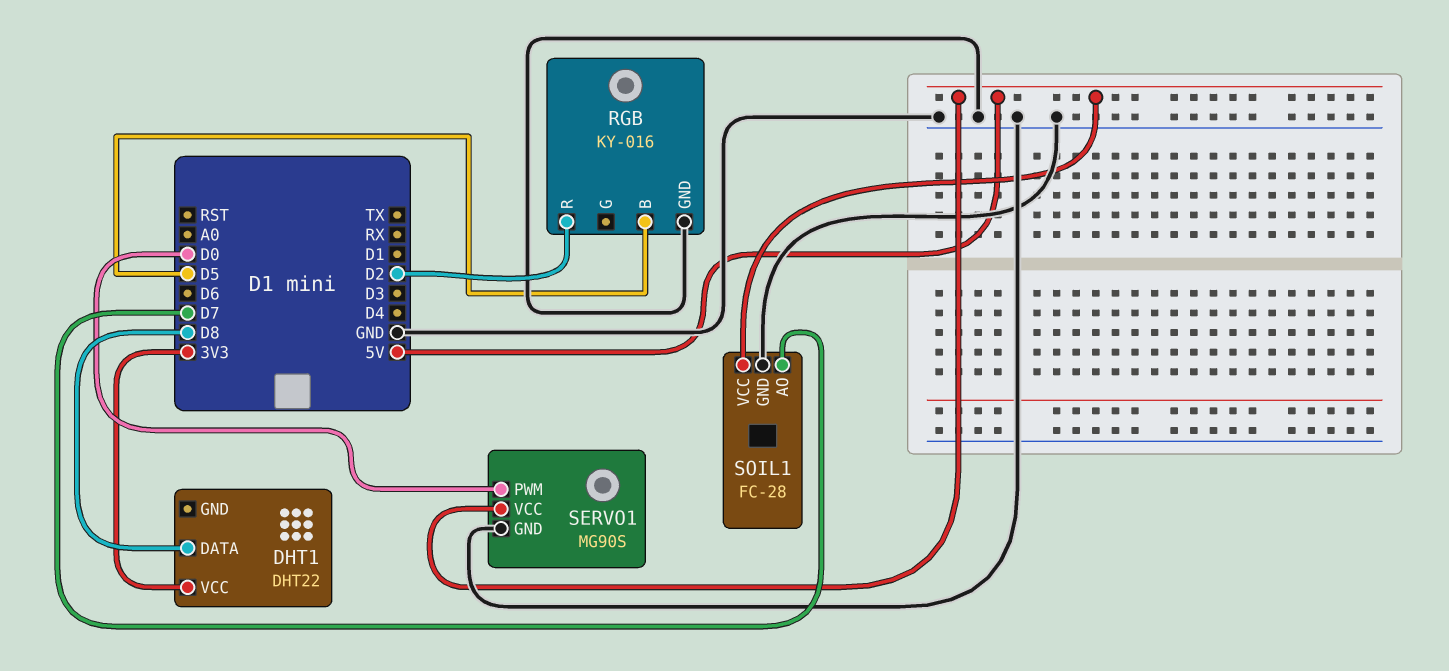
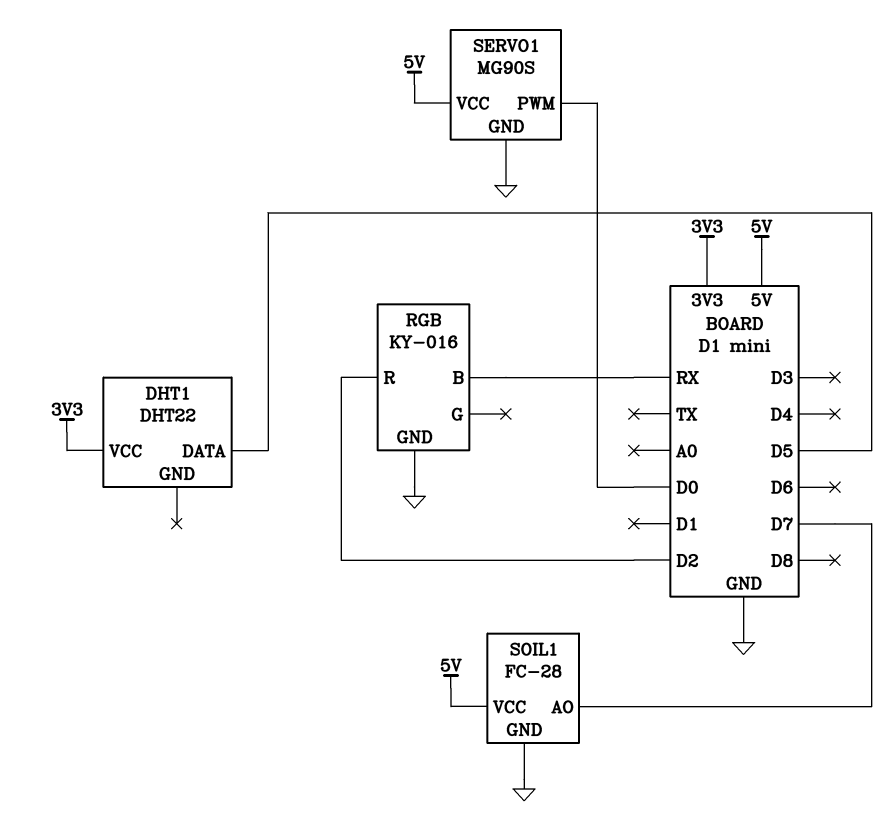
DHT1 pin DATA: D8 -> D5
RGB pin B: D5 -> RX

